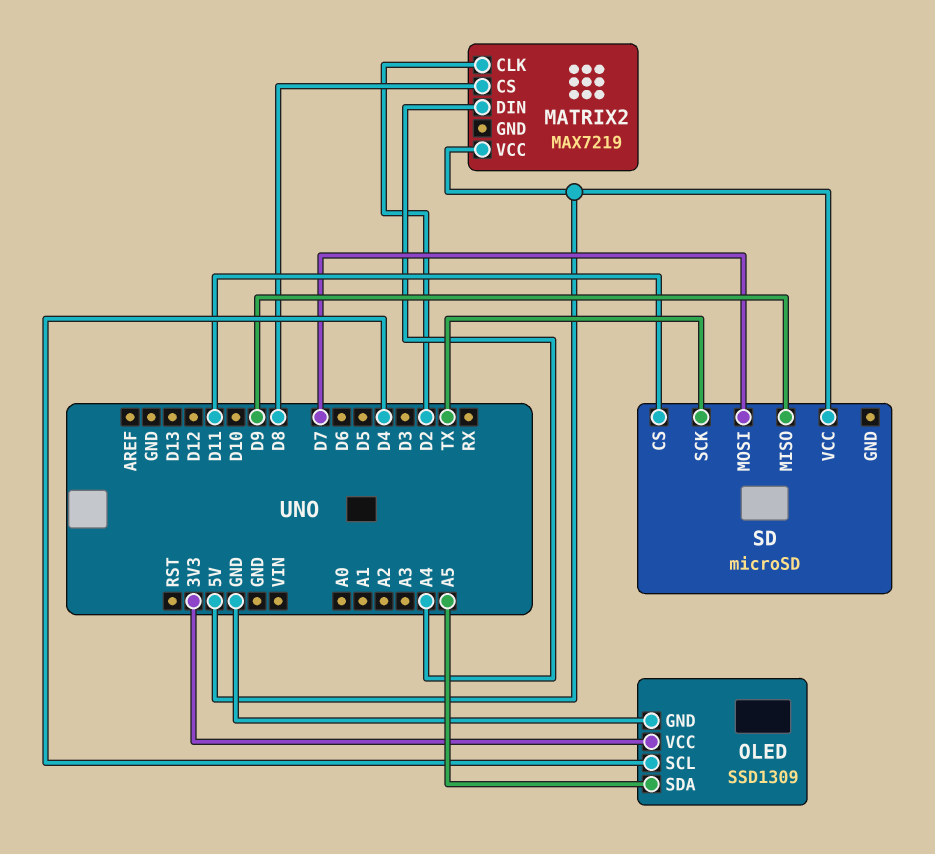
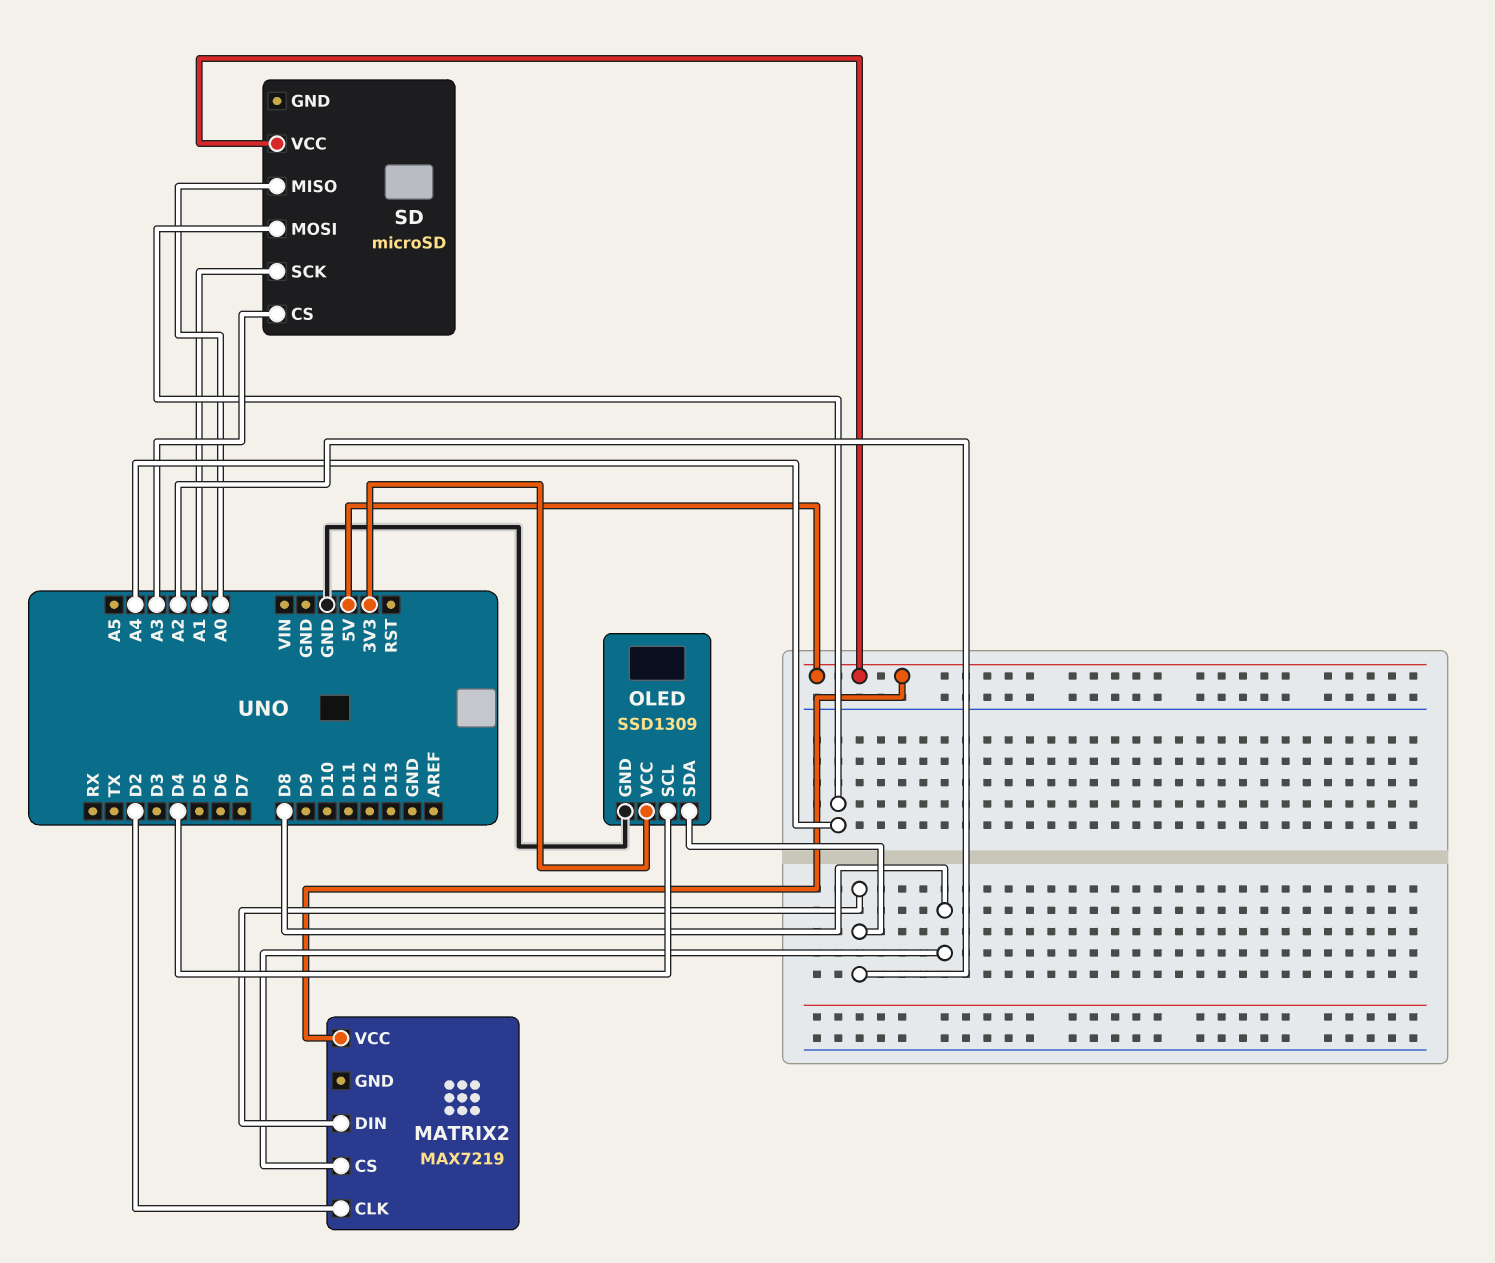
MATRIX2 pin DIN: A4 -> A2
OLED pin SDA: A5 -> A2
SD pin CS: D11 -> A3
SD pin MISO: D9 -> A0
SD pin MOSI: D7 -> A4
SD pin SCK: TX -> A1

